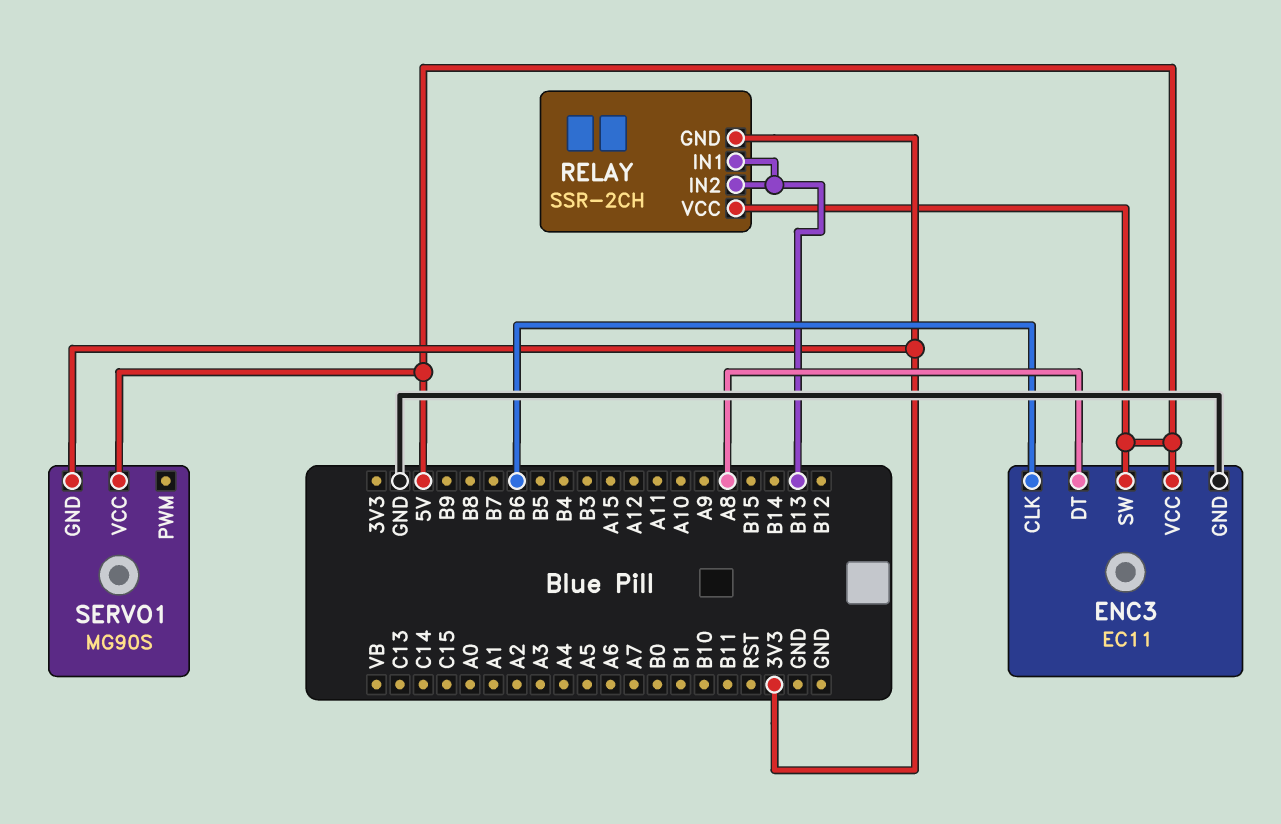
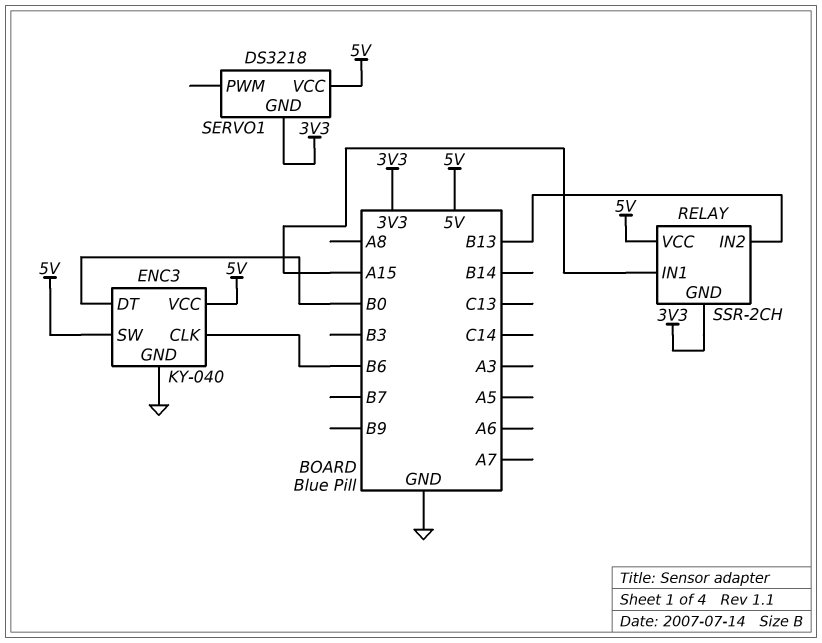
ENC3: EC11 -> KY-040
ENC3 pin DT: A8 -> B0
RELAY pin IN1: B13 -> A15
SERVO1: MG90S -> DS3218

